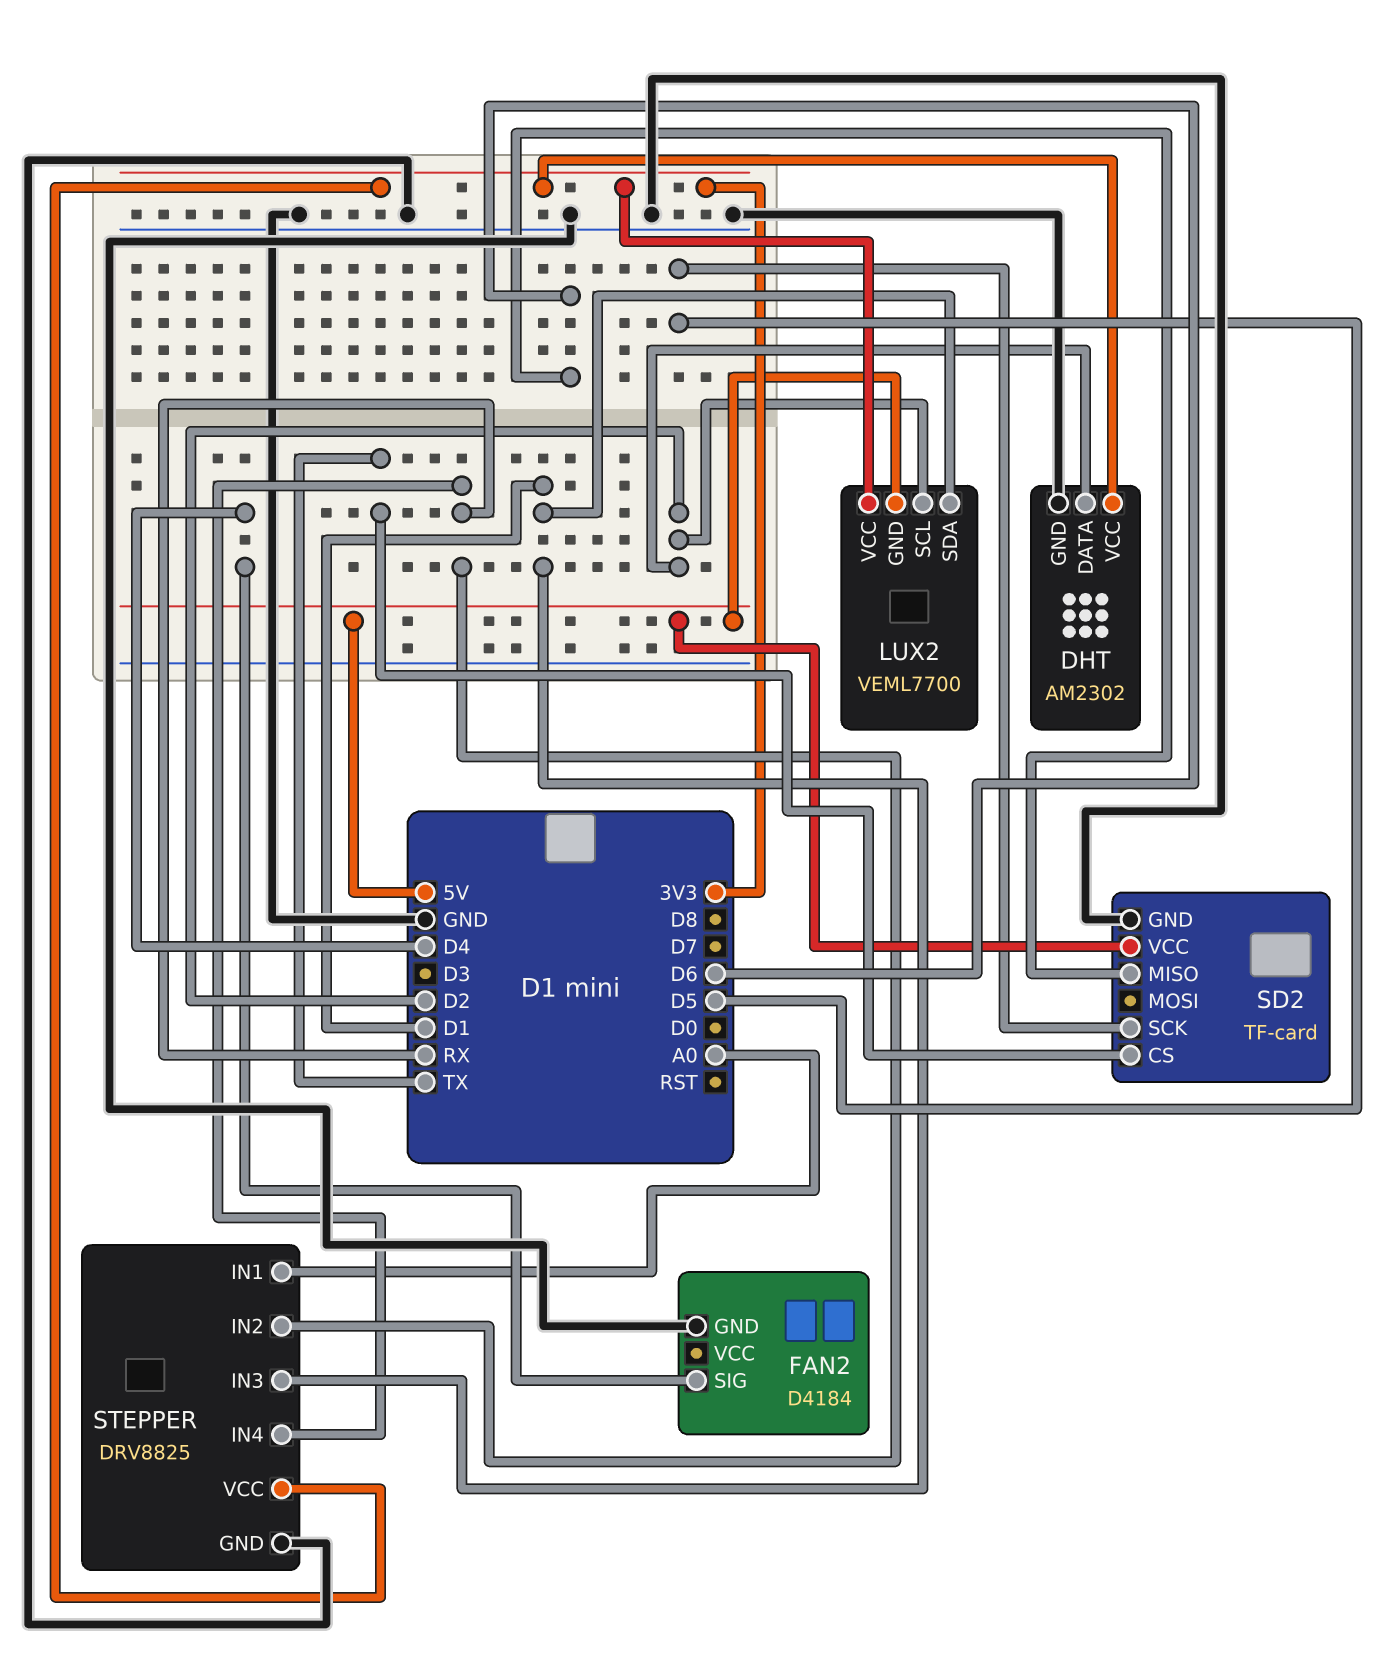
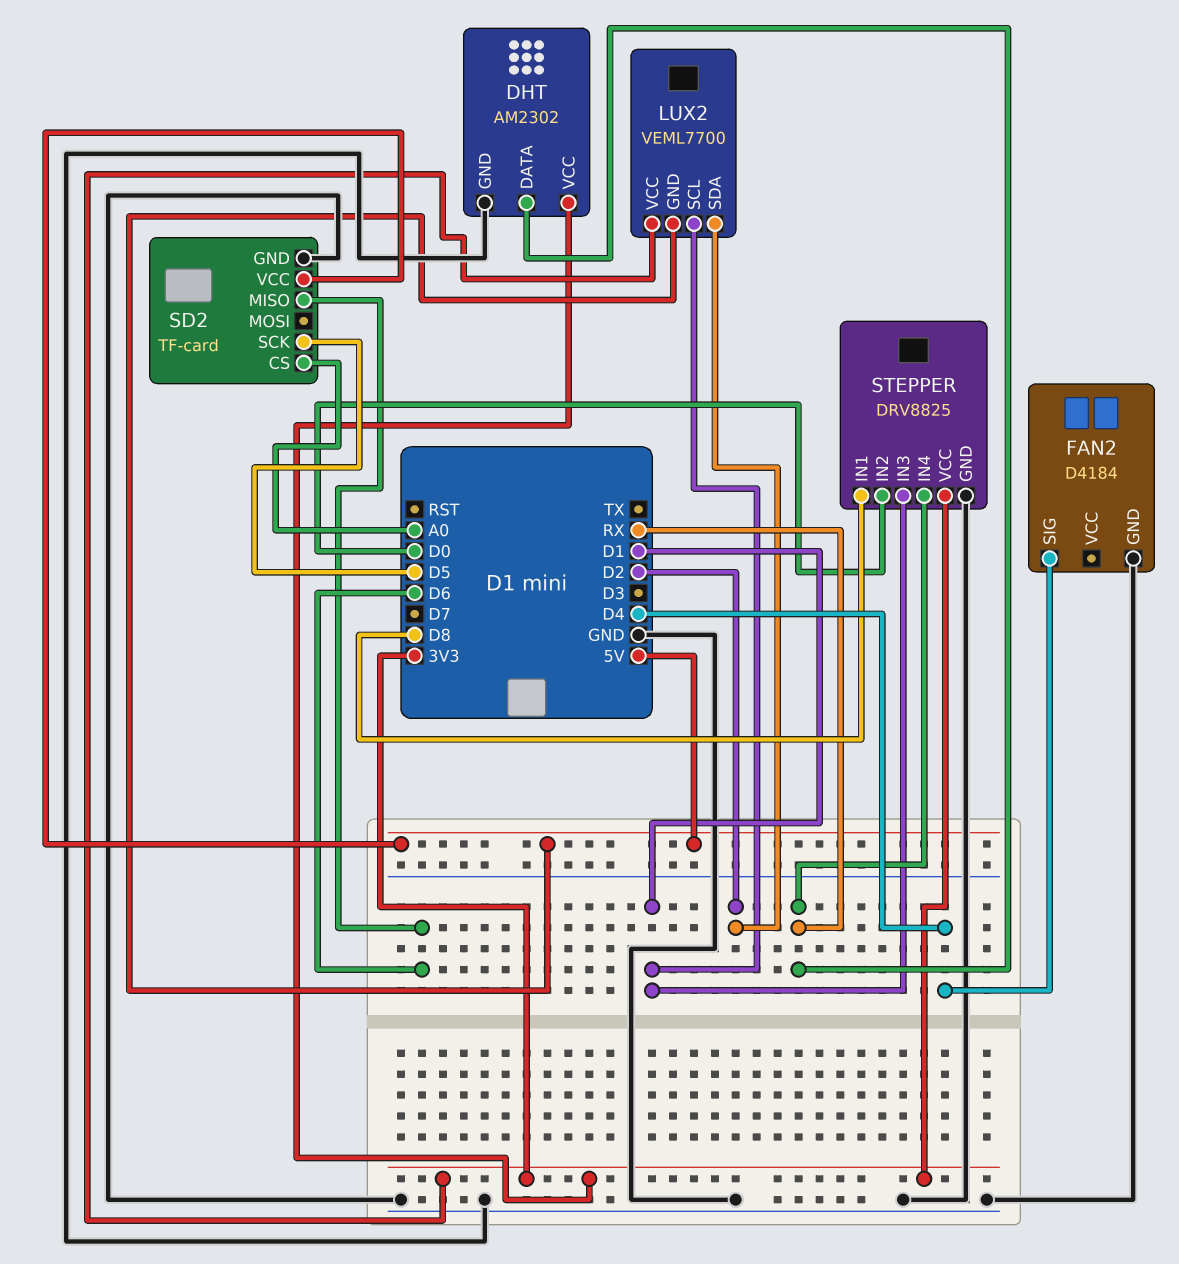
DHT pin DATA: D2 -> RX
LUX2 pin SCL: D2 -> D1
LUX2 pin SDA: D1 -> D2
SD2 pin CS: TX -> A0
STEPPER pin IN1: A0 -> D8
STEPPER pin IN2: RX -> D0

